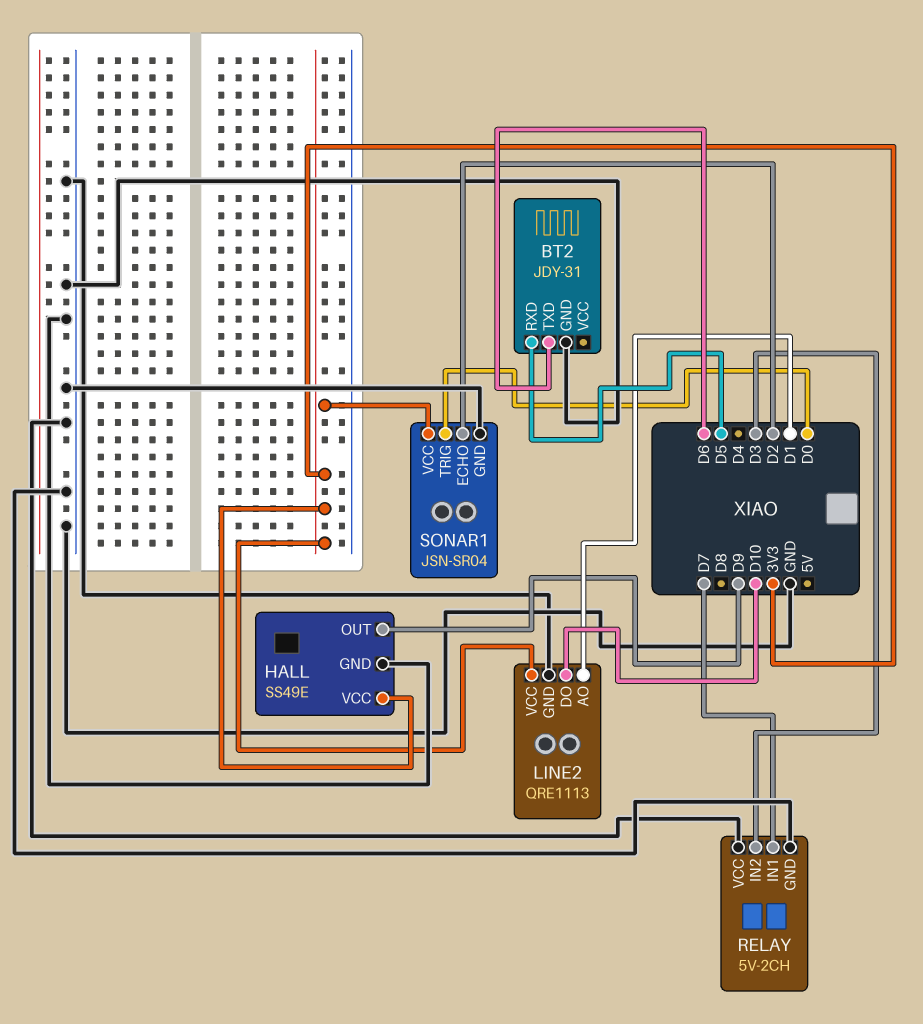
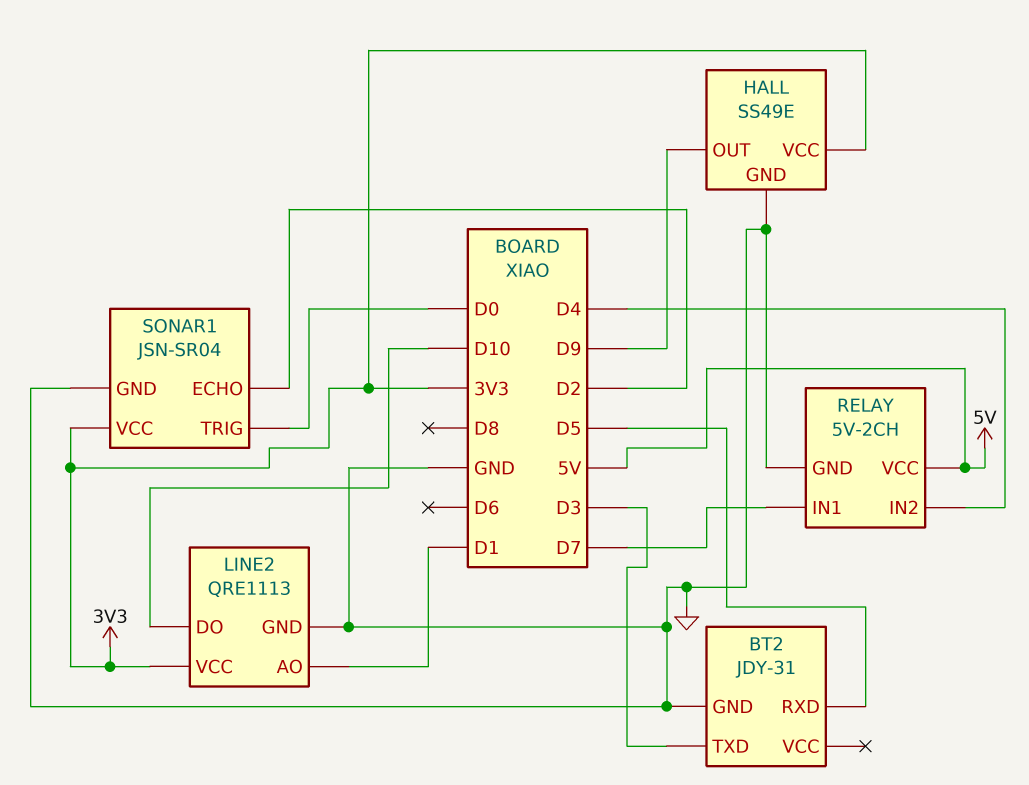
BT2 pin TXD: D6 -> D3
RELAY pin IN2: D3 -> D4
RELAY pin VCC: GND -> 5V

